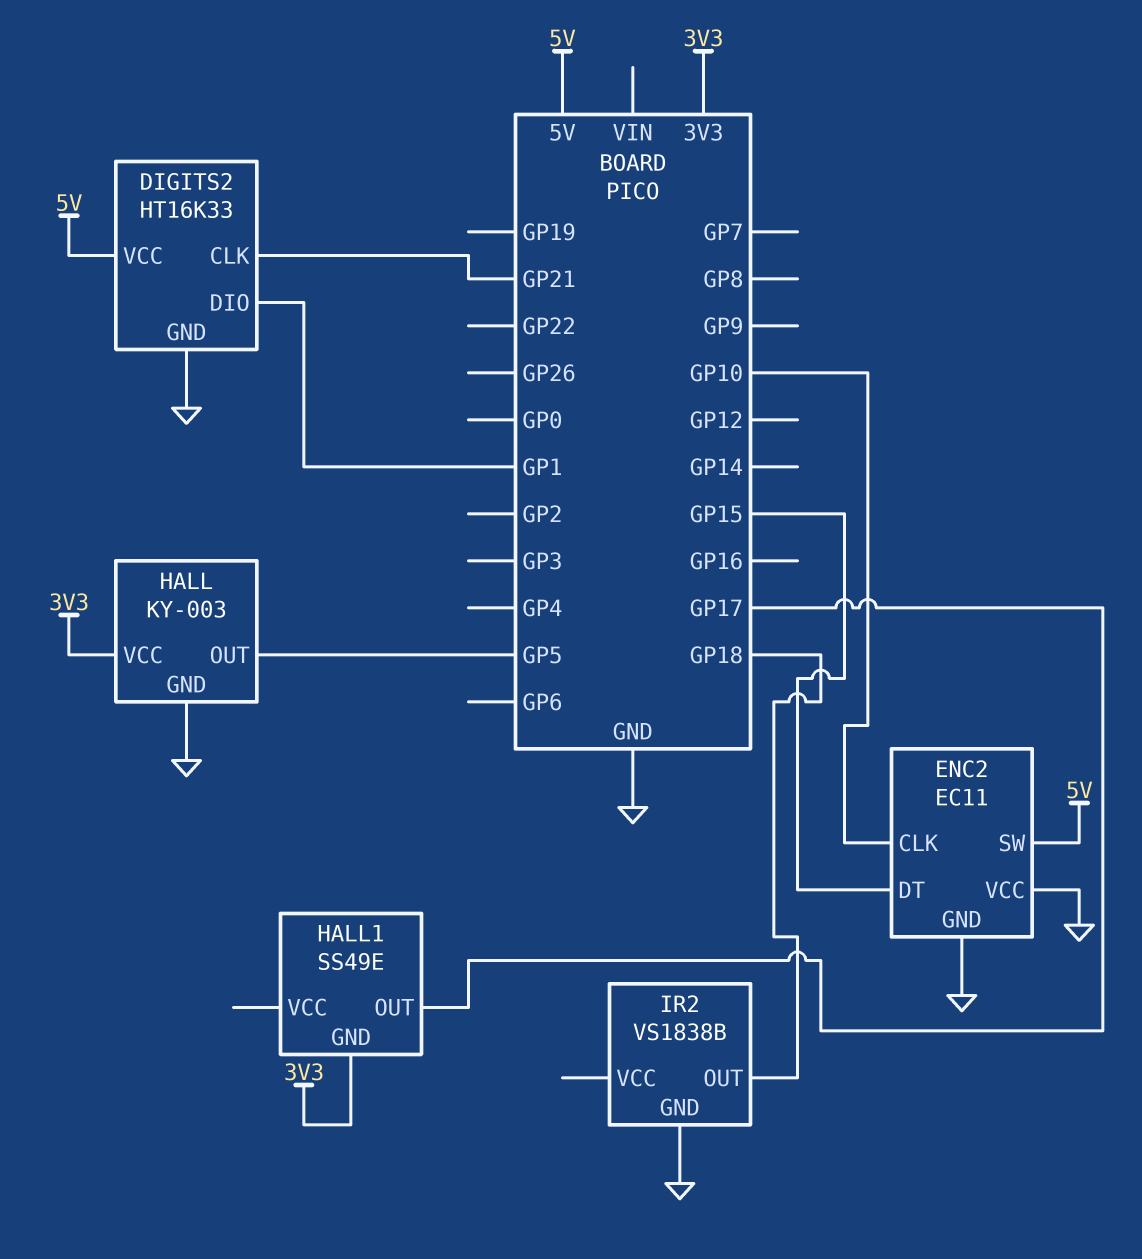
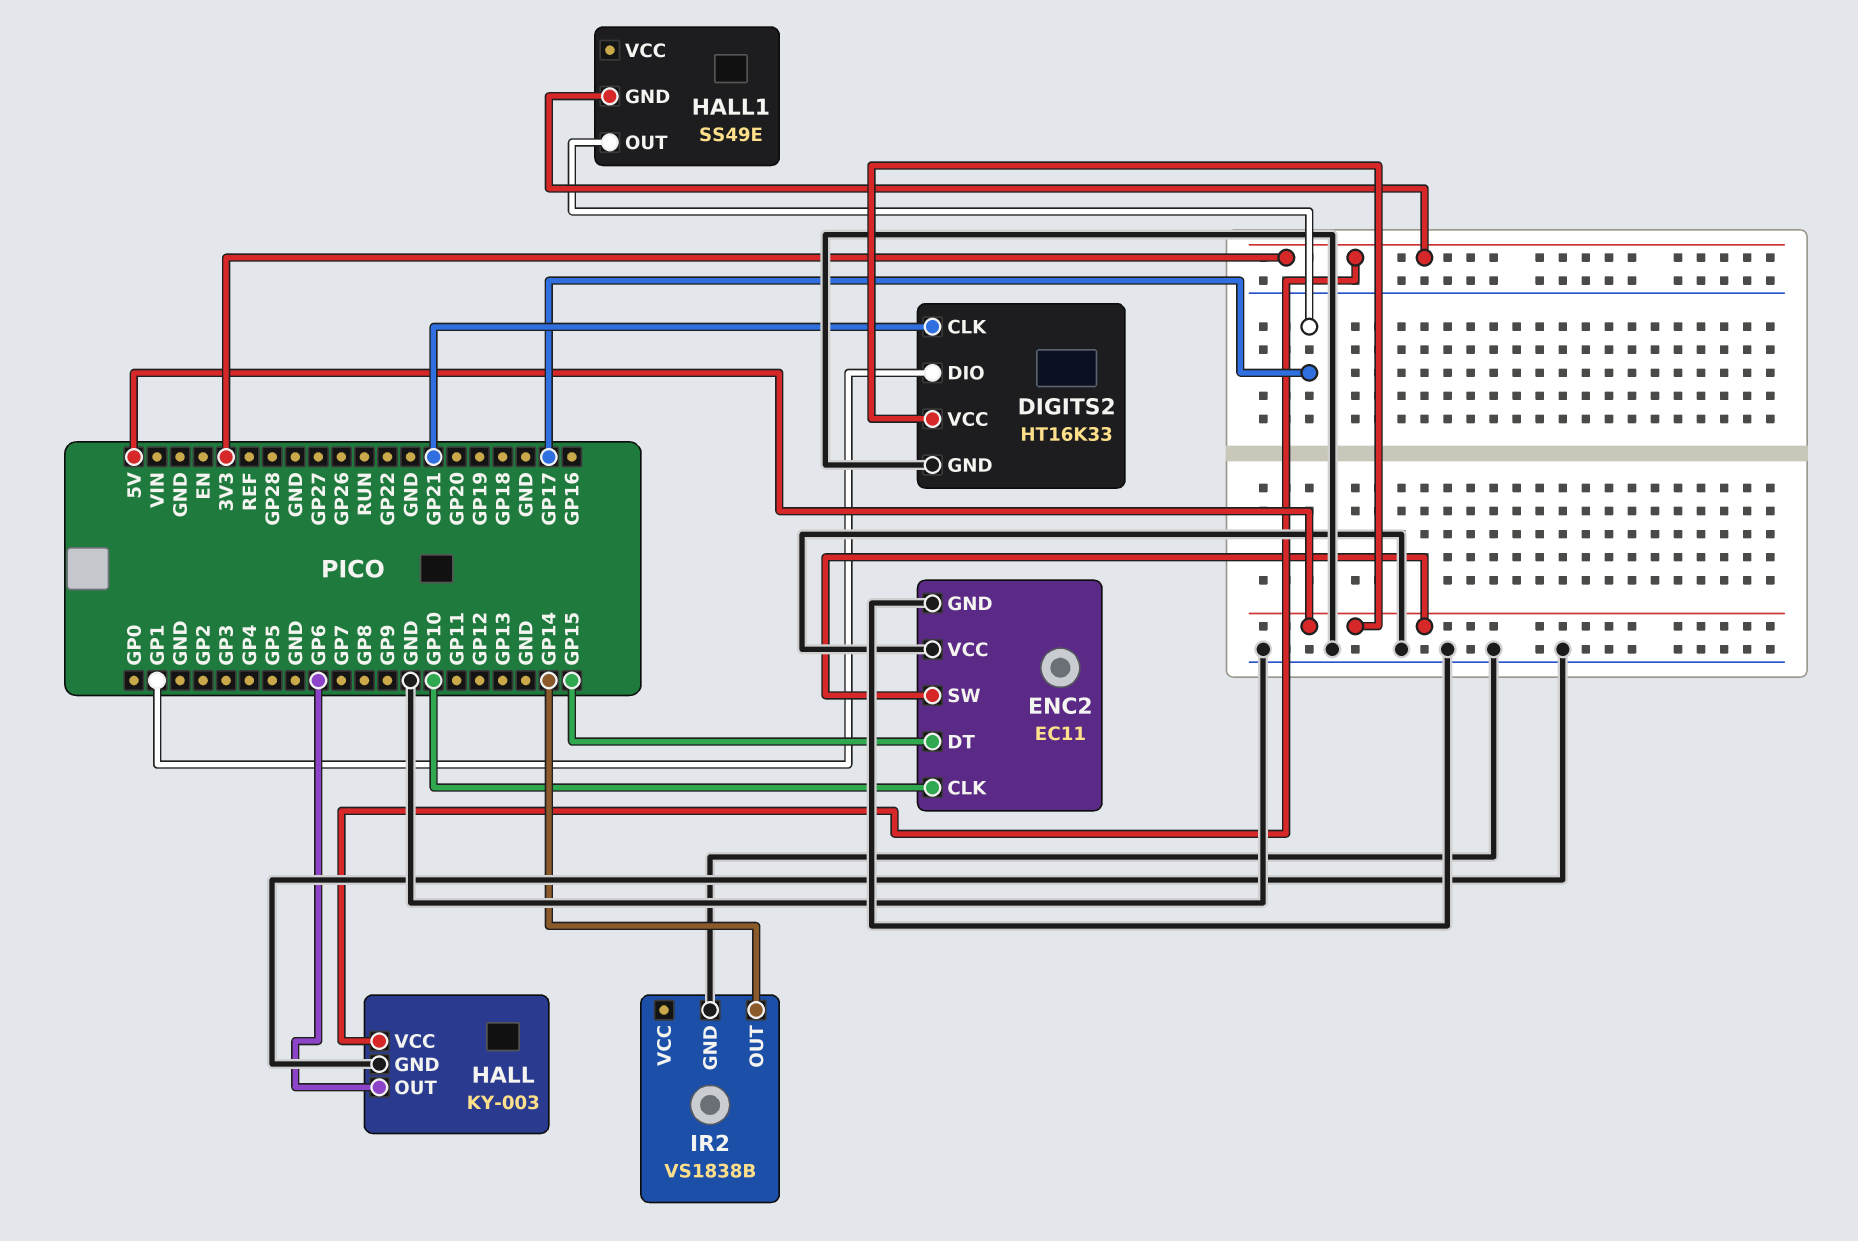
HALL pin OUT: GP5 -> GP6
IR2 pin OUT: GP18 -> GP14

